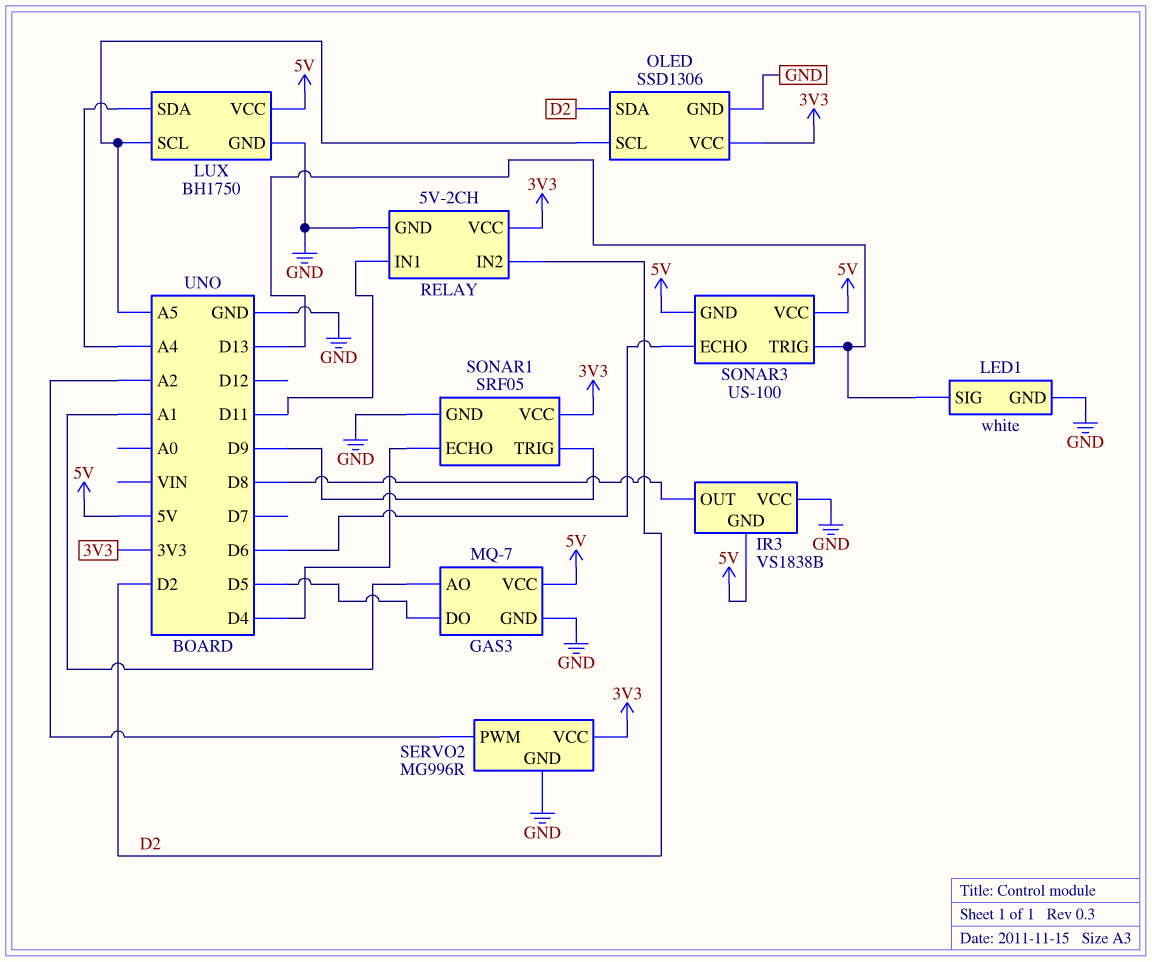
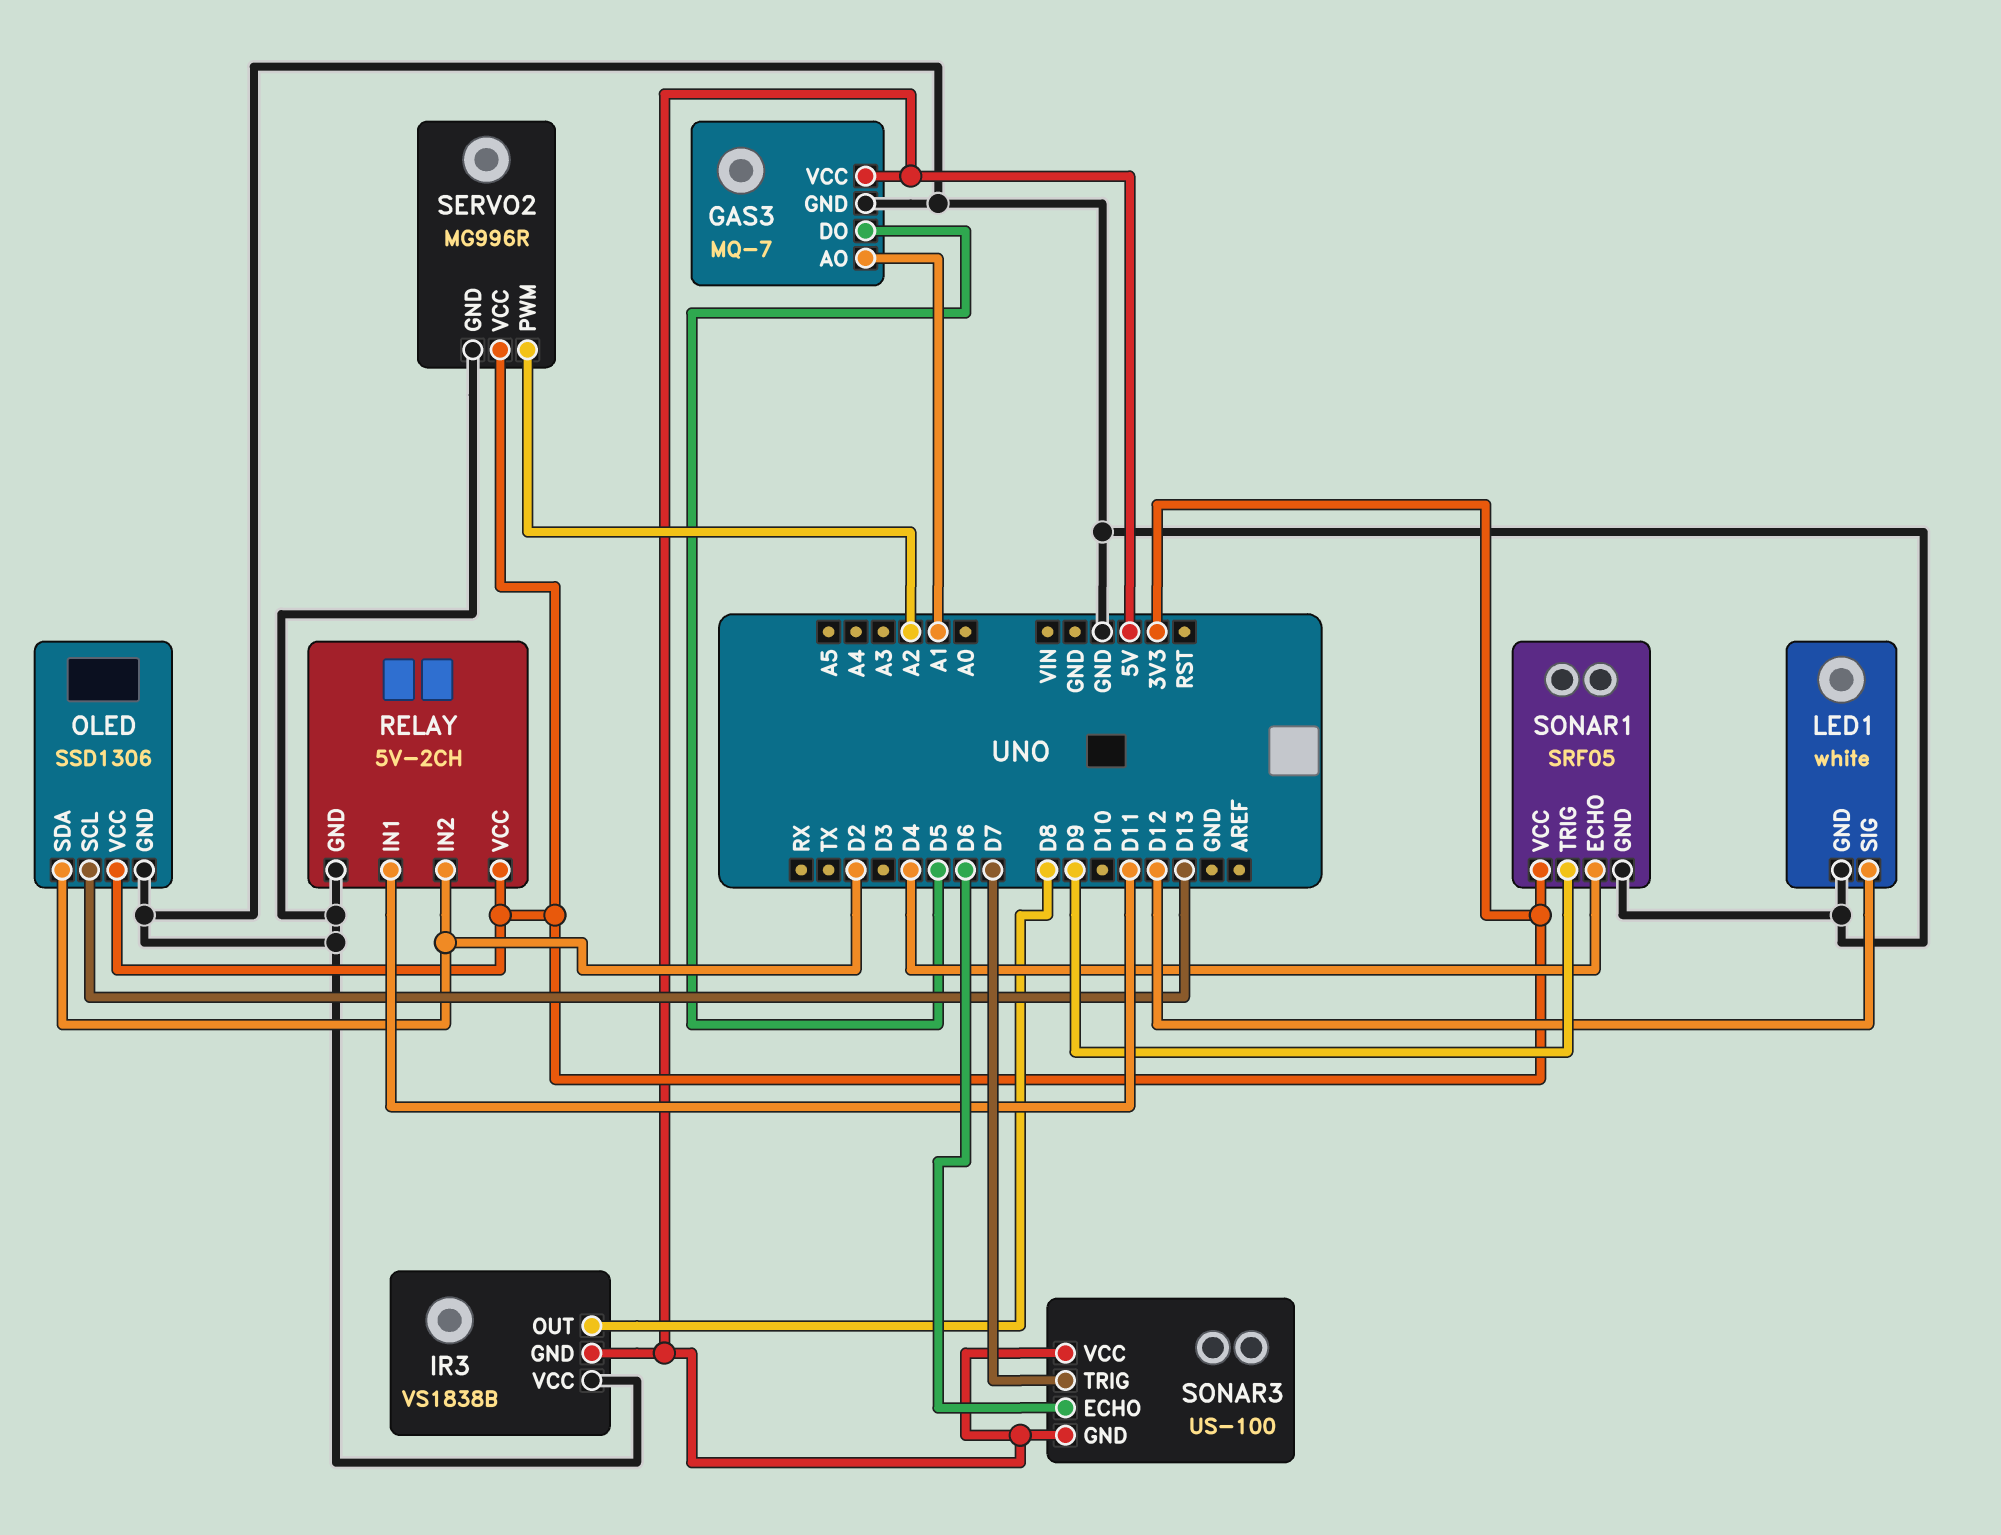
LED1 pin SIG: D13 -> D12
LUX: BH1750 -> none
LUX pin GND: GND -> none
LUX pin SCL: A5 -> none
LUX pin SDA: A4 -> none
LUX pin VCC: 5V -> none
OLED pin SCL: A5 -> D13
SONAR3 pin TRIG: D13 -> D7

